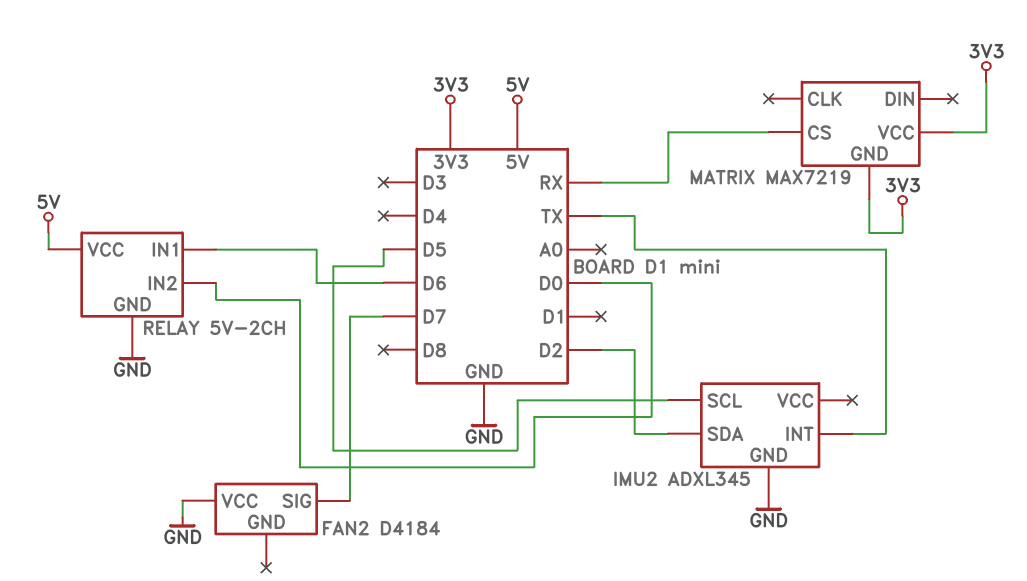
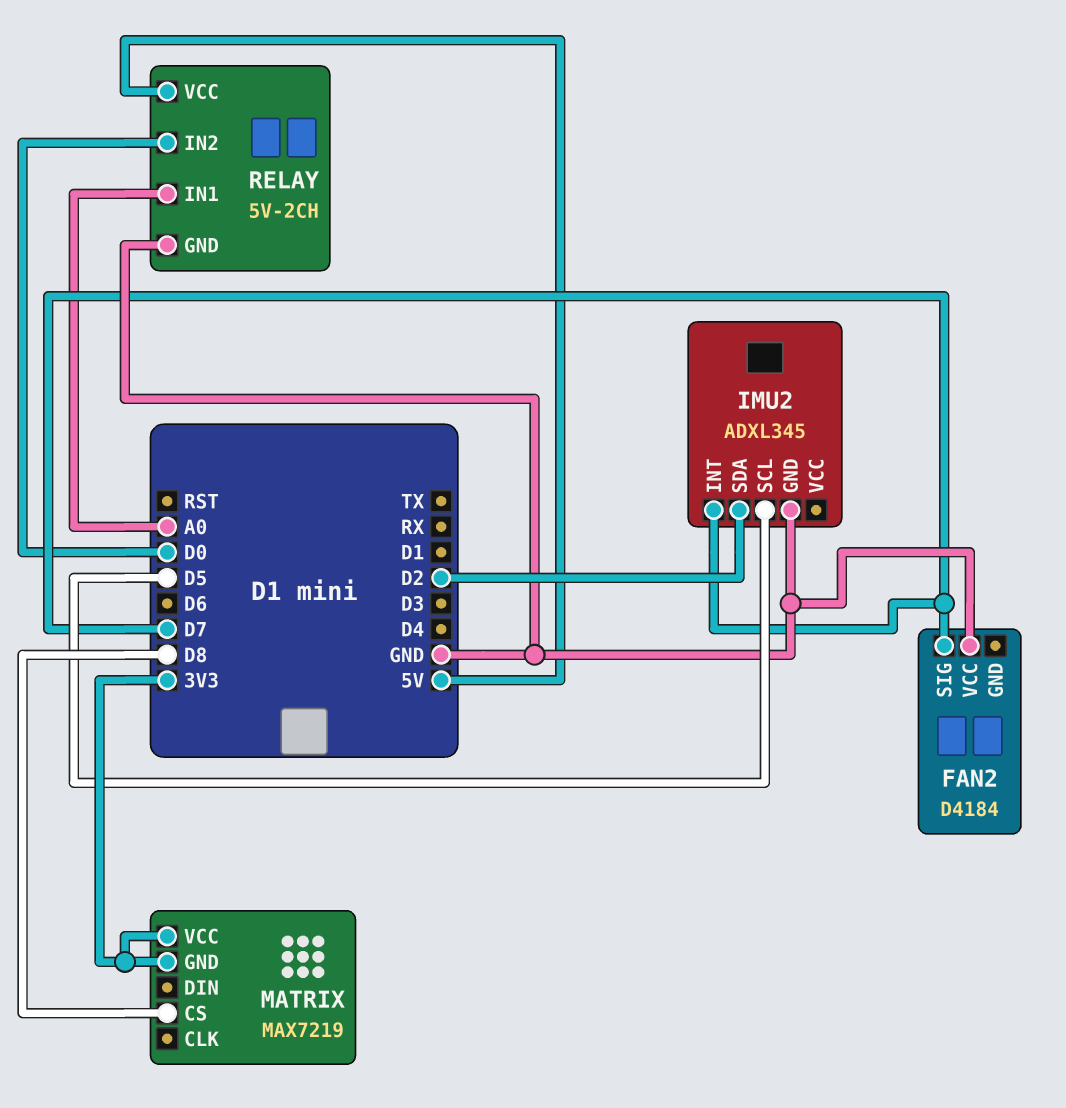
IMU2 pin INT: TX -> D7
MATRIX pin CS: RX -> D8
RELAY pin IN1: D6 -> A0

